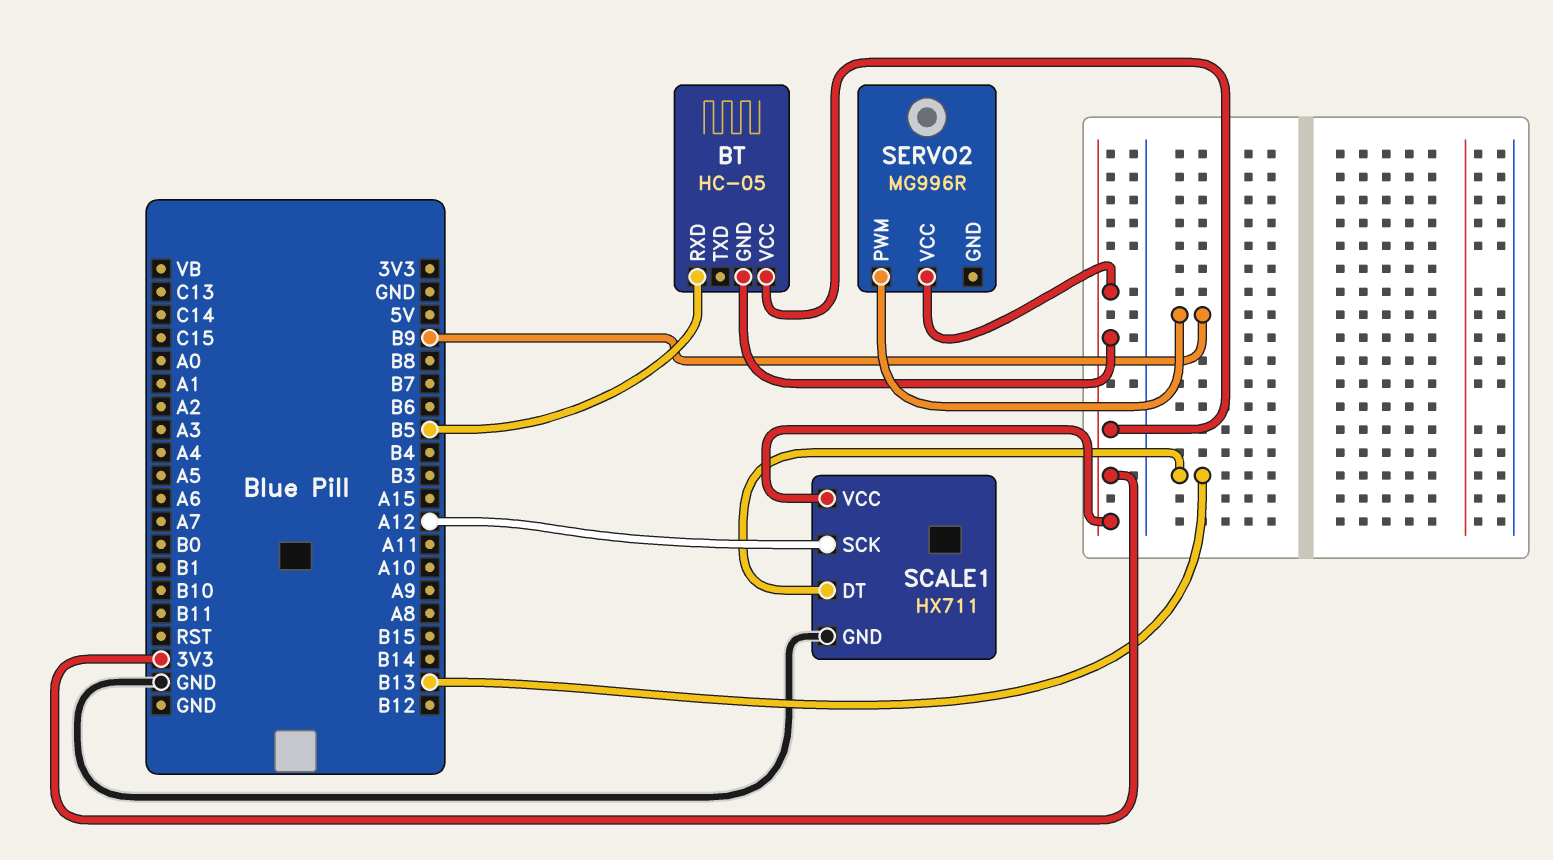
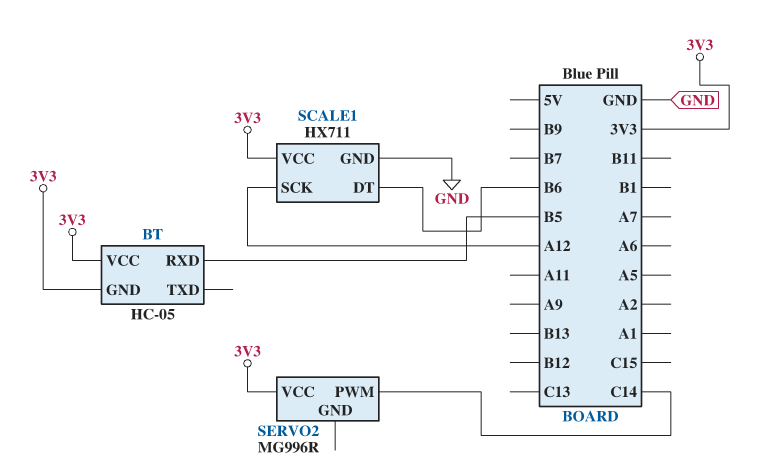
SCALE1 pin DT: B13 -> B6
SERVO2 pin PWM: B9 -> C14

